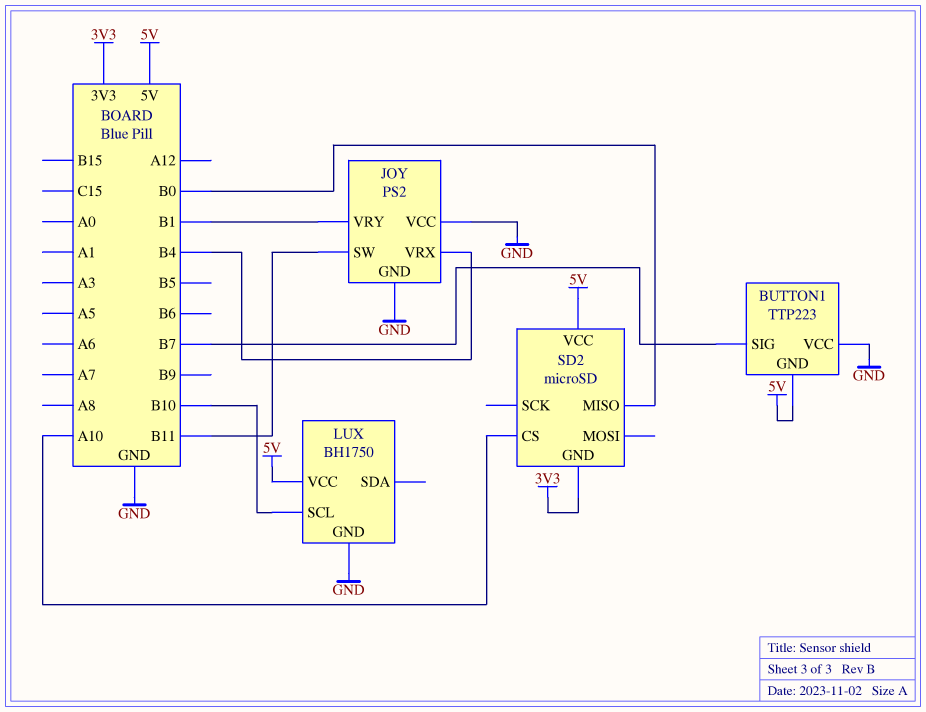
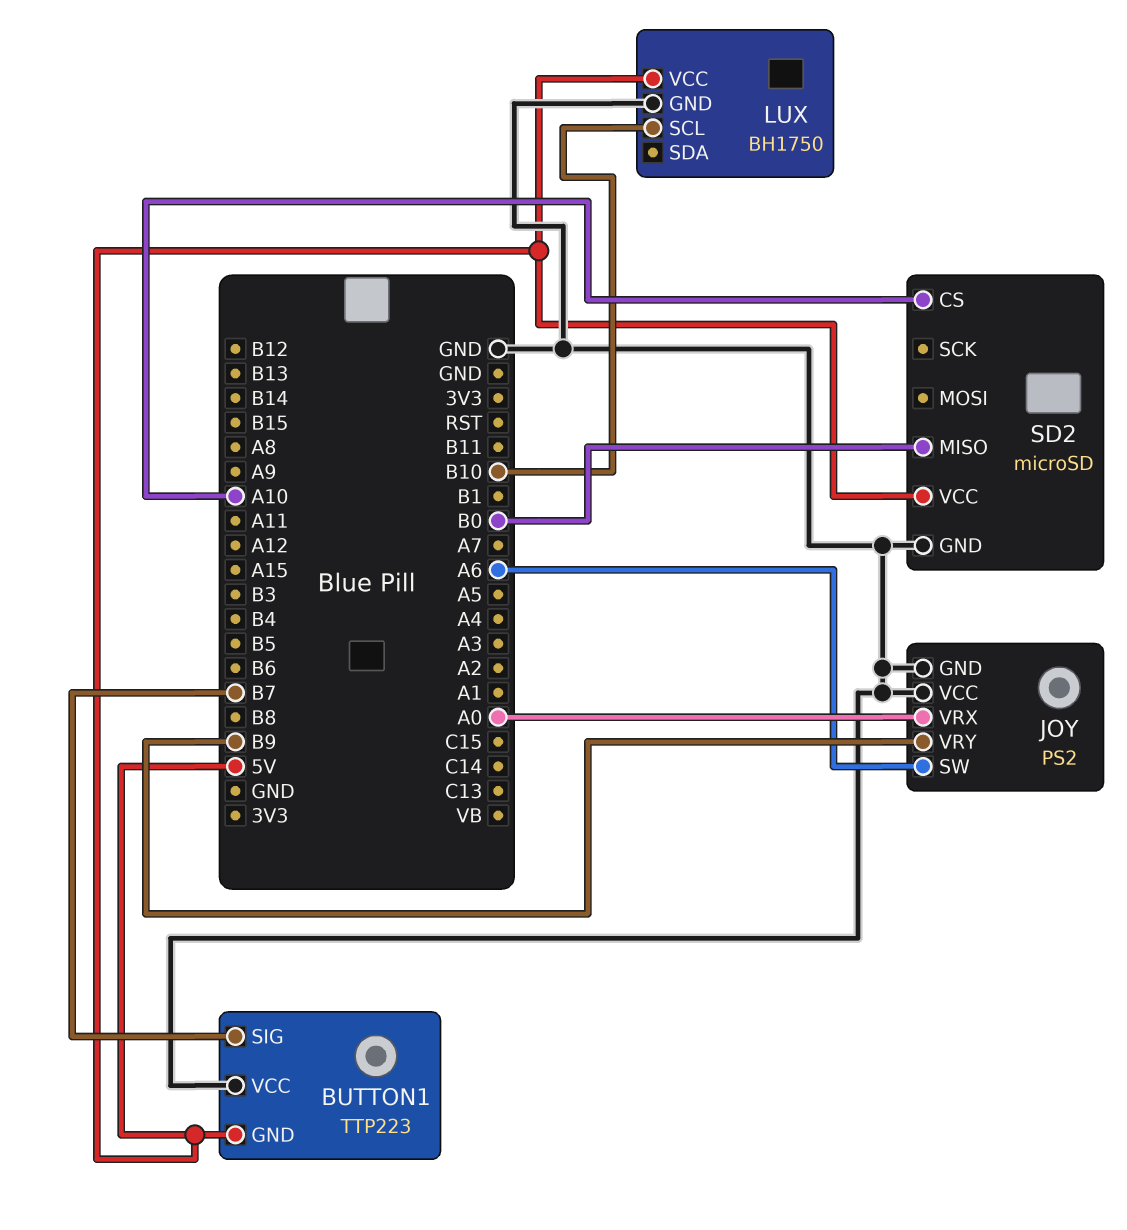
JOY pin SW: B11 -> A6
JOY pin VRX: B4 -> A0
JOY pin VRY: B1 -> B9
SD2 pin GND: 3V3 -> GND

